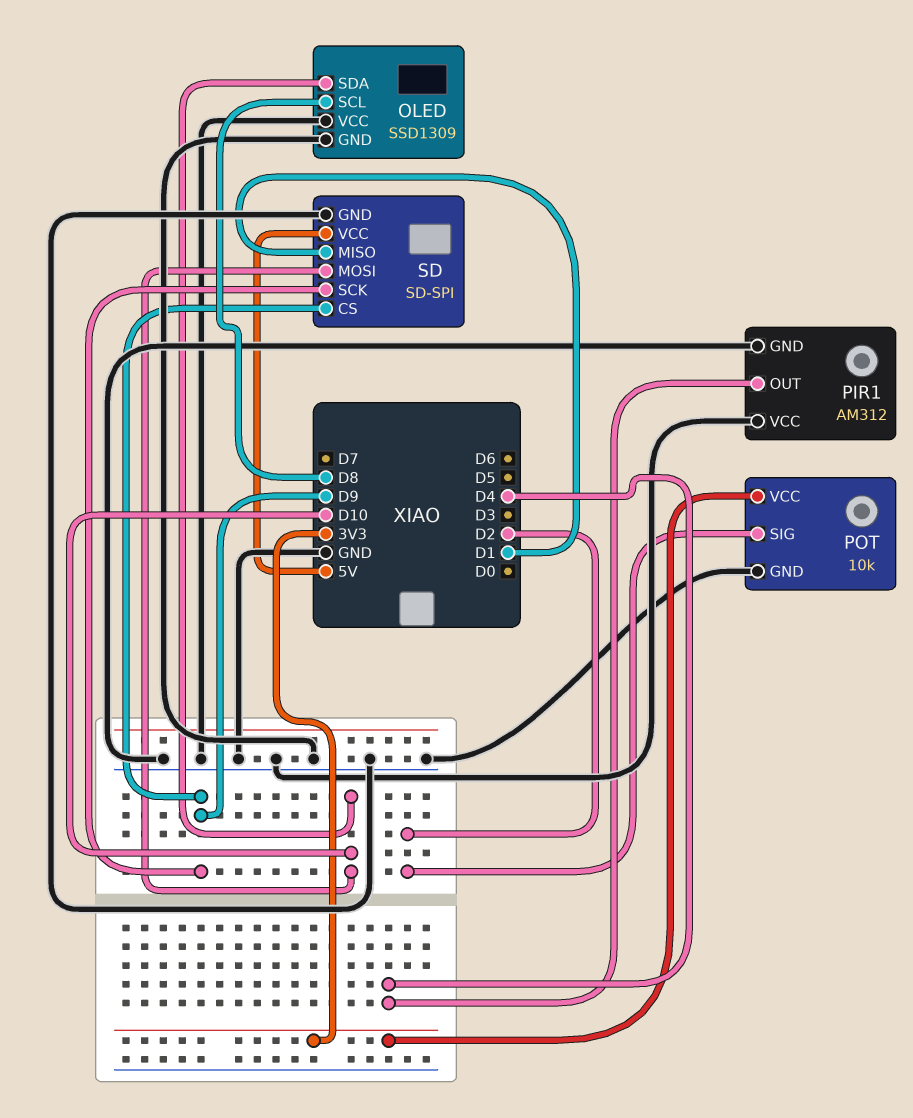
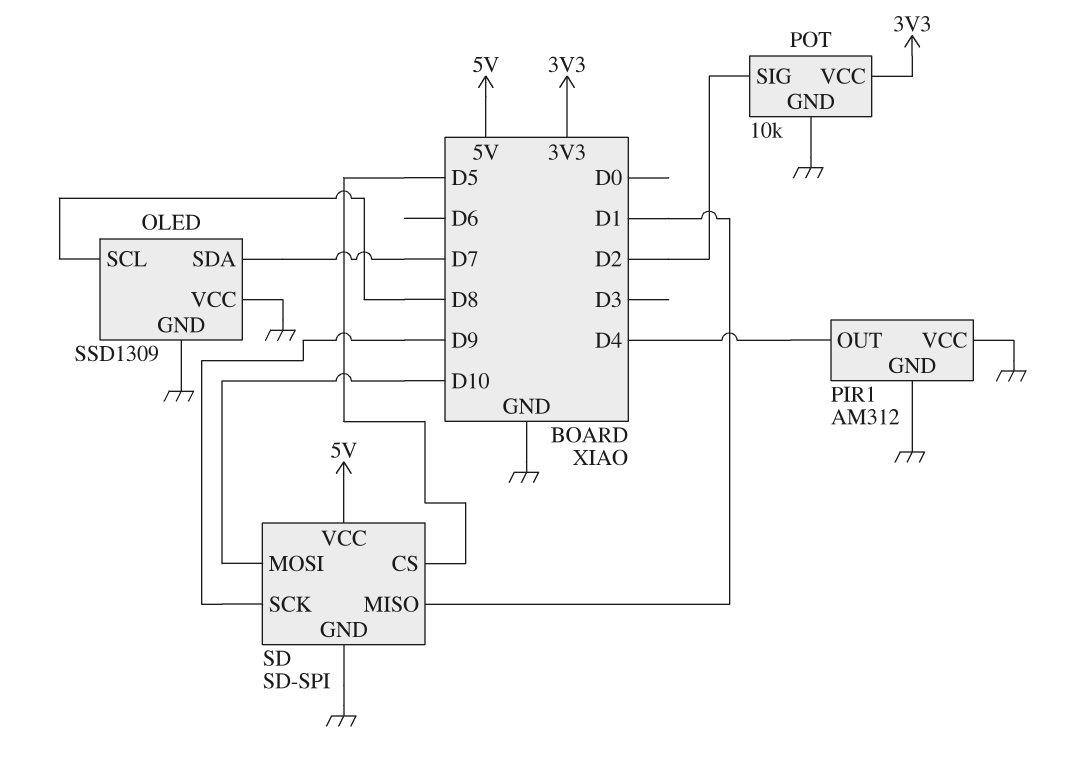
OLED pin SDA: D10 -> D7
SD pin CS: D9 -> D5

